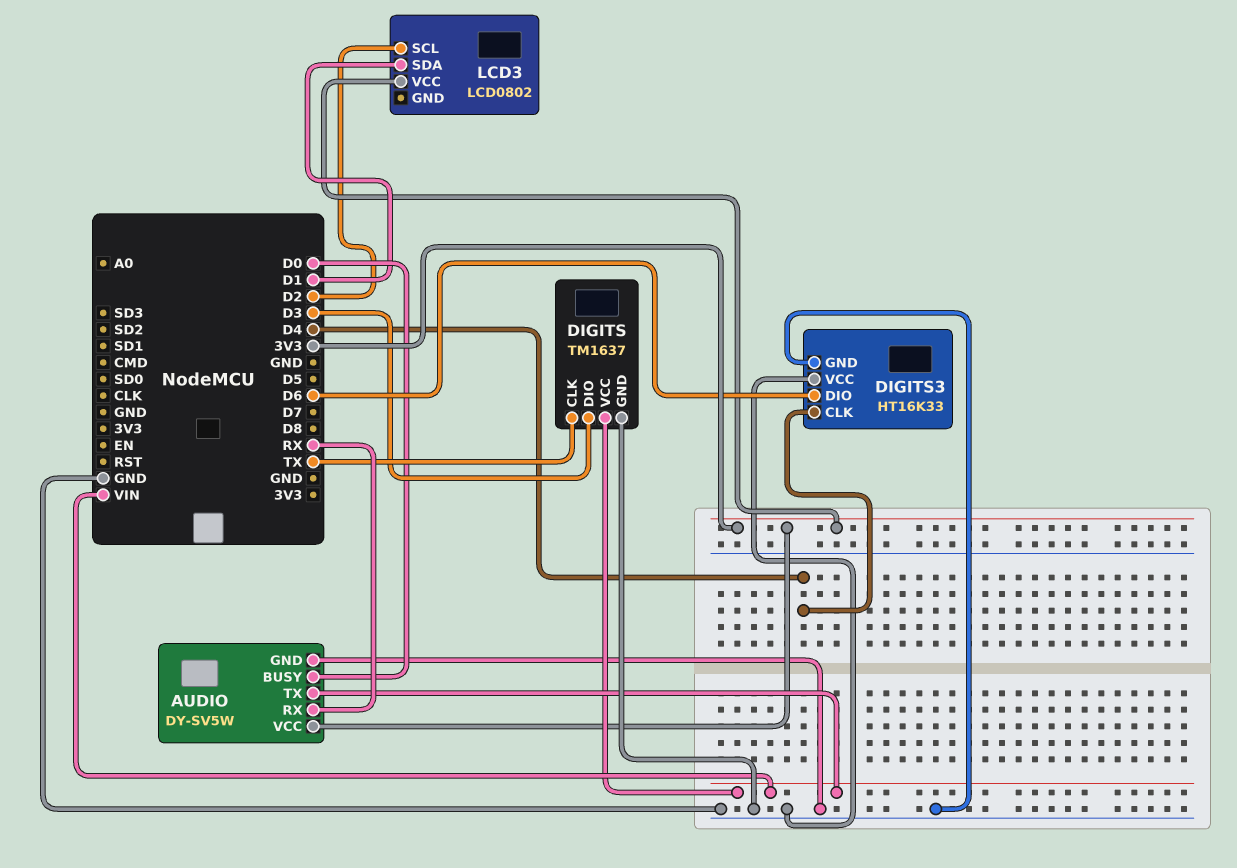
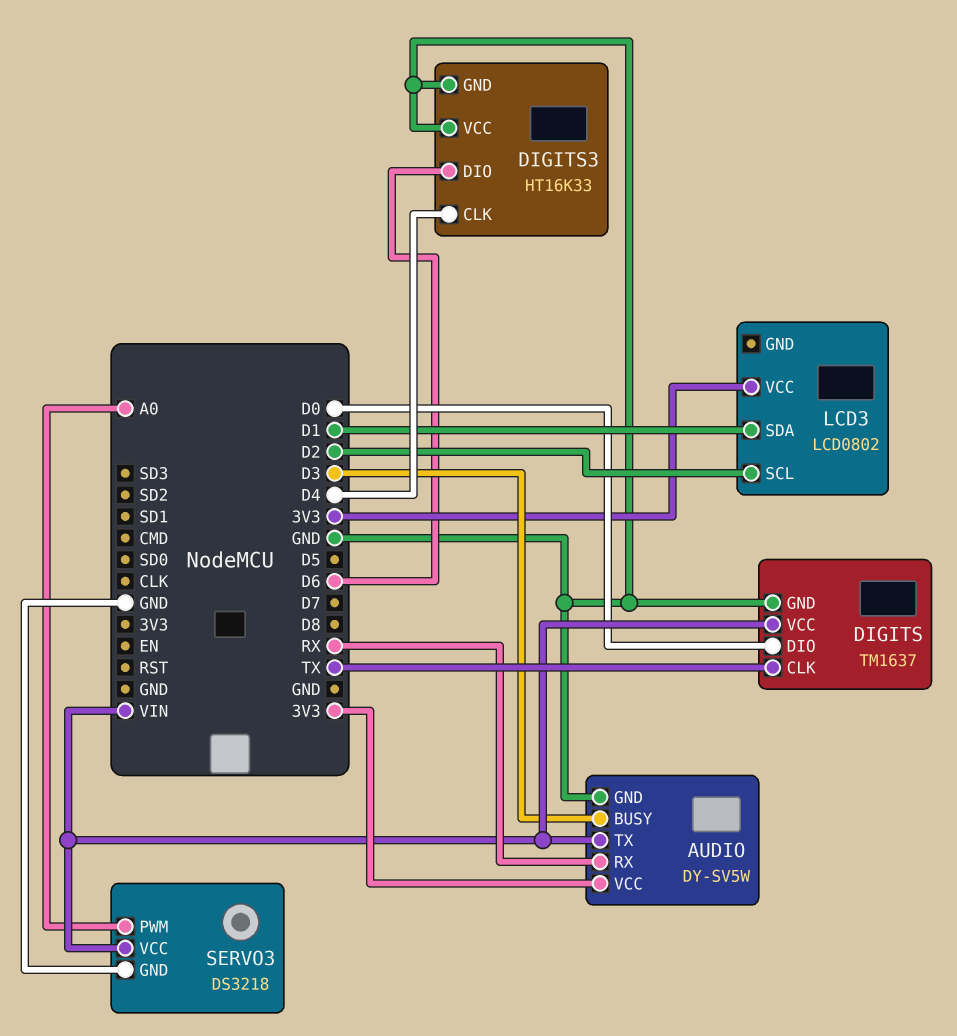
AUDIO pin BUSY: D0 -> D3
DIGITS pin DIO: D3 -> D0
SERVO3: none -> DS3218
SERVO3 pin GND: none -> GND
SERVO3 pin PWM: none -> A0
SERVO3 pin VCC: none -> VIN

